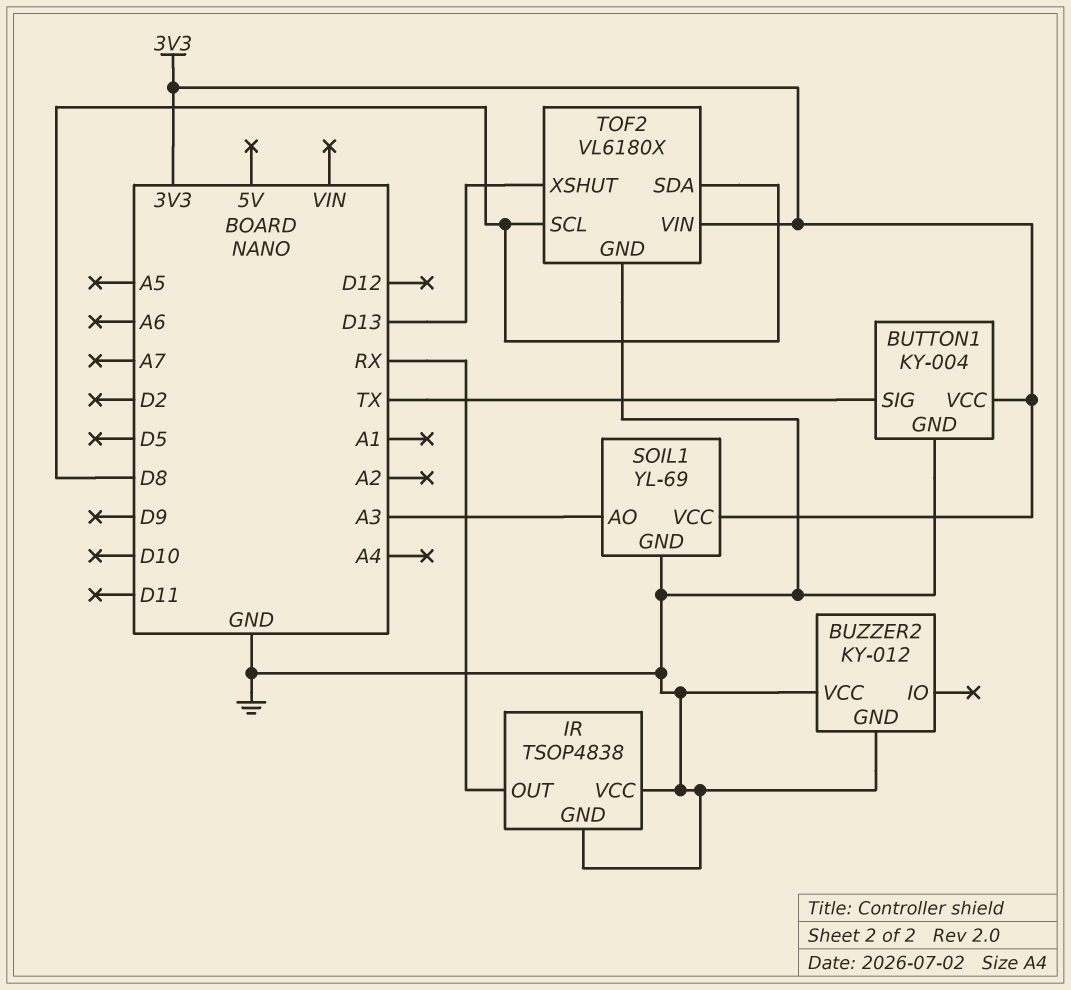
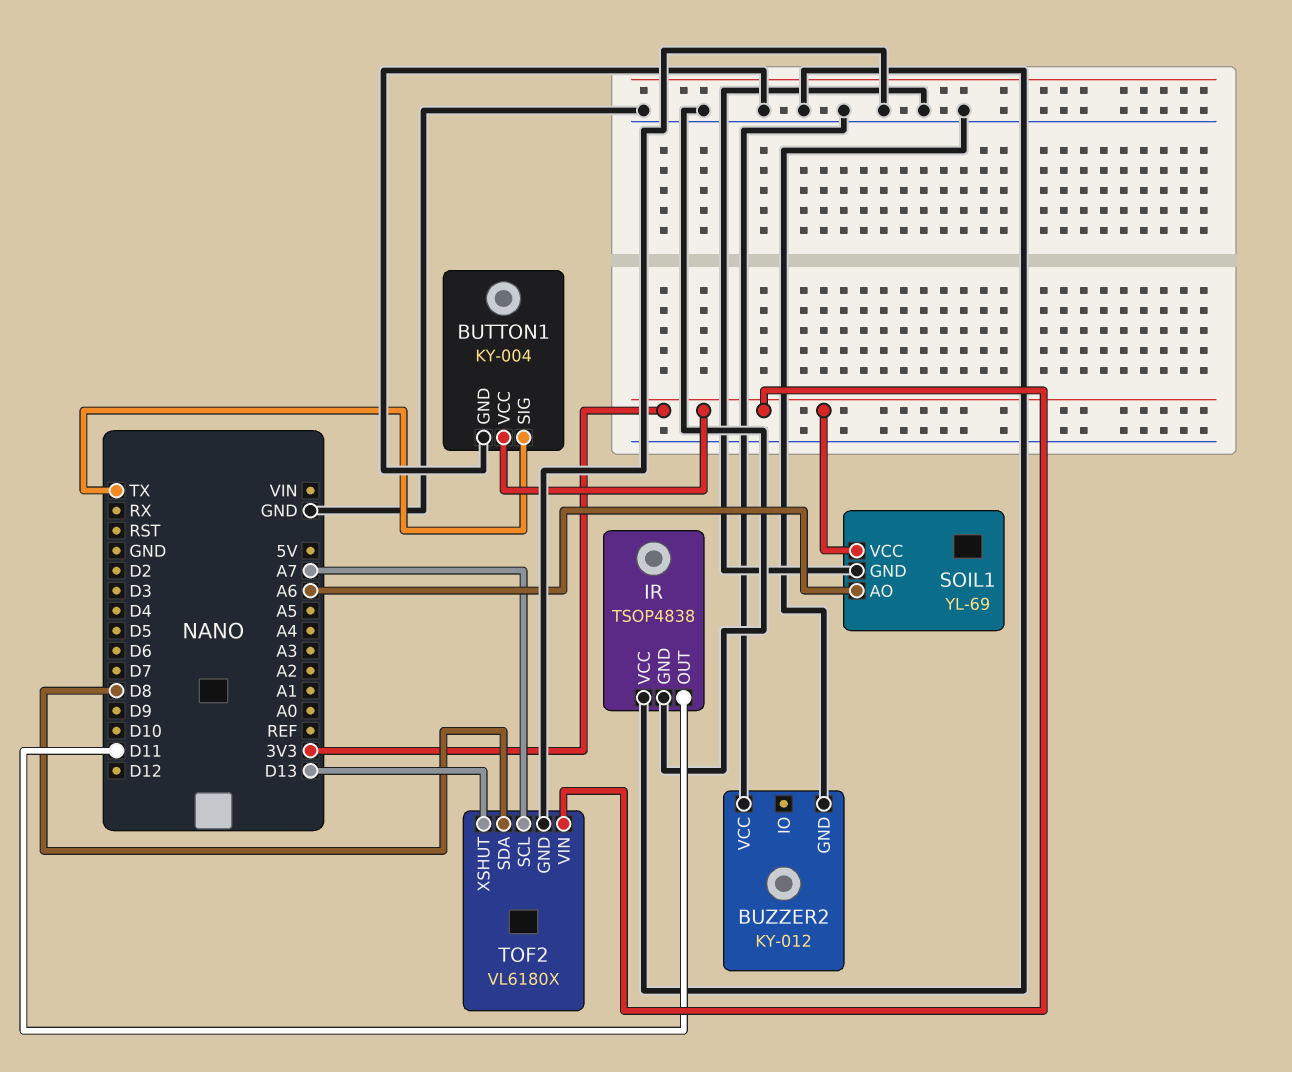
IR pin OUT: RX -> D11
SOIL1 pin AO: A3 -> A6
TOF2 pin SCL: D8 -> A7

